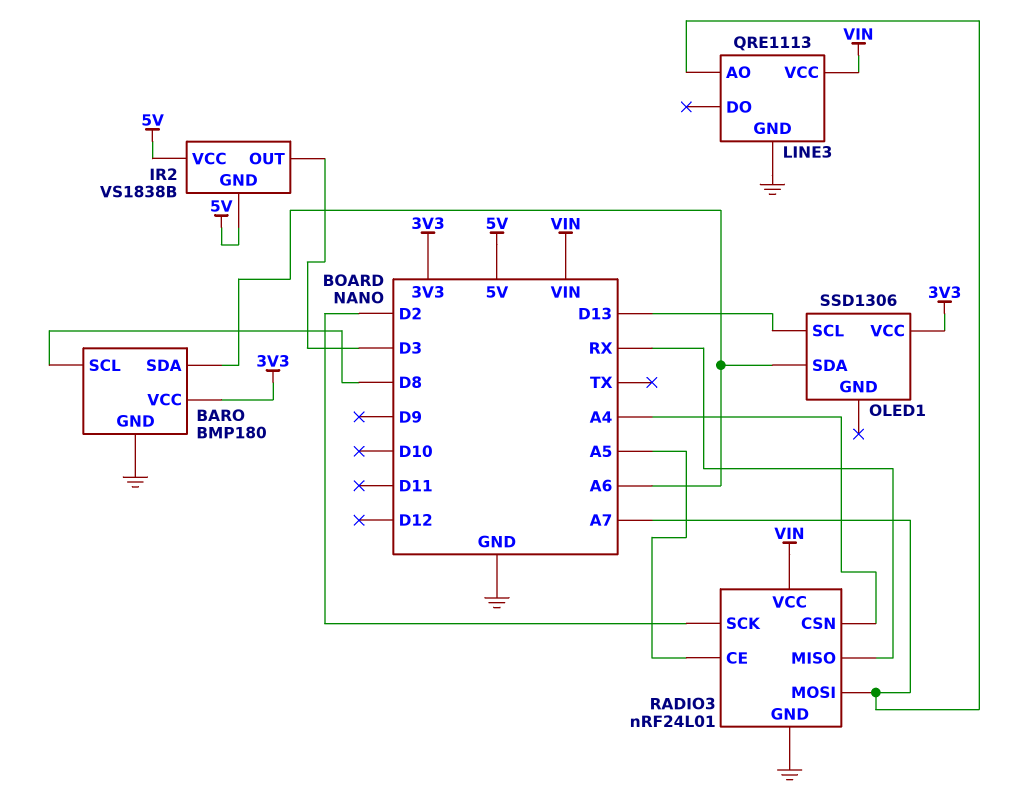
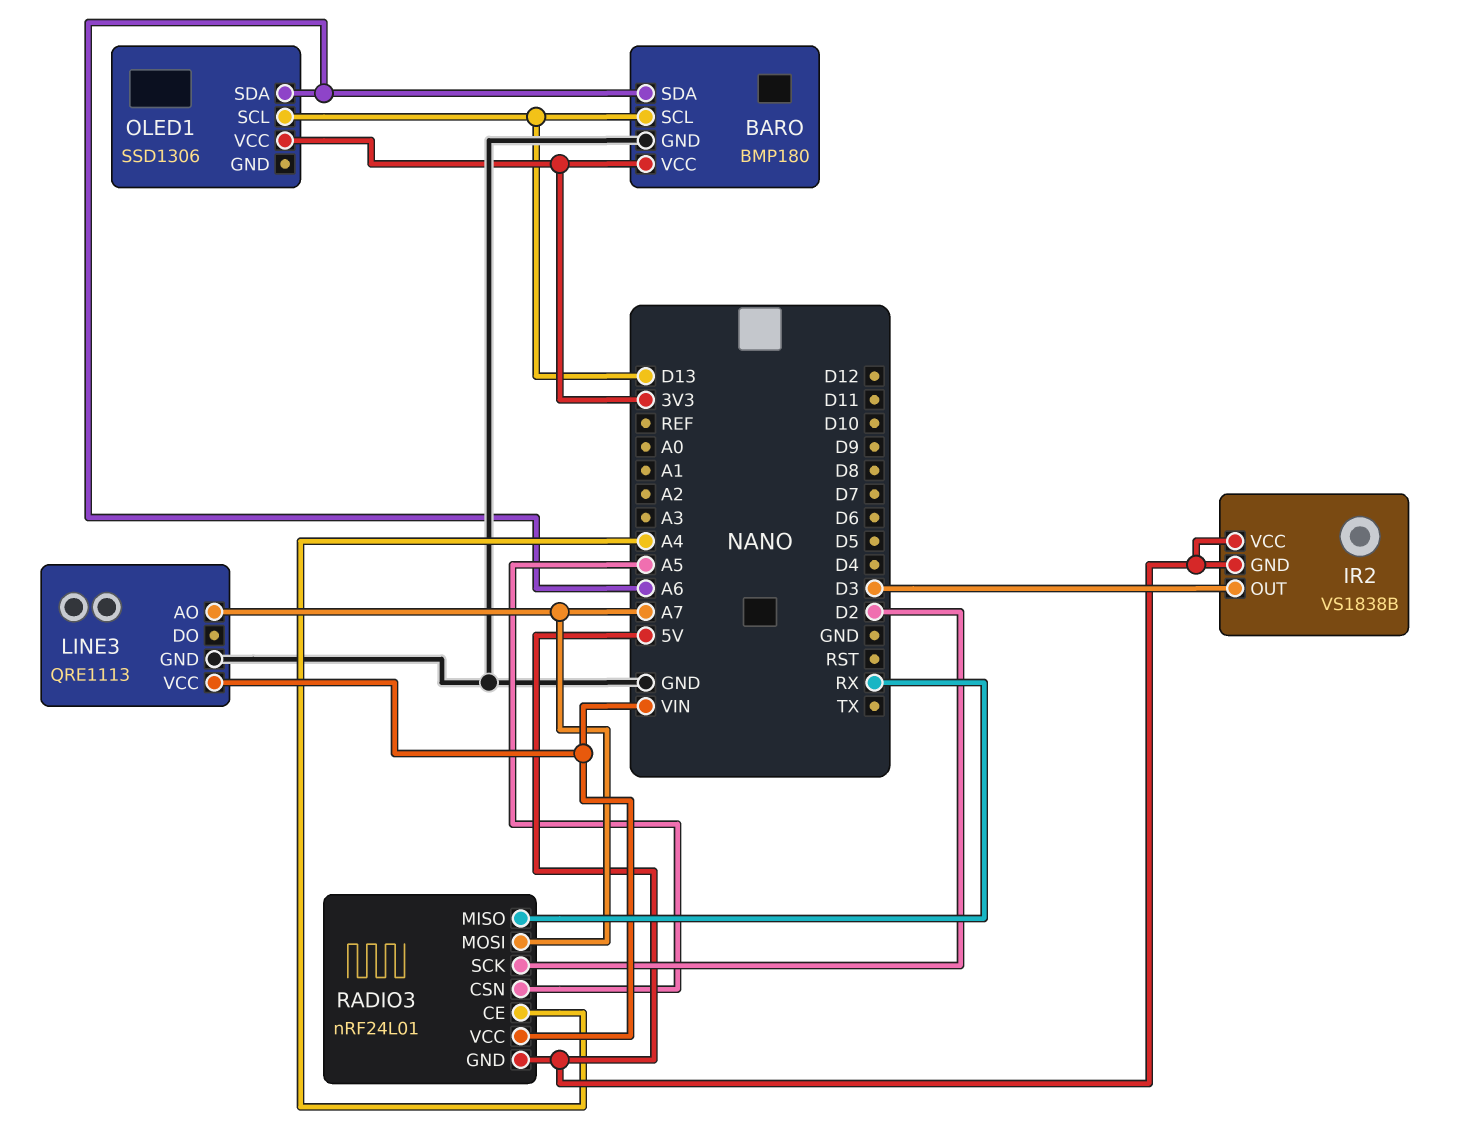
BARO pin SCL: D8 -> D13
RADIO3 pin CE: A5 -> A4
RADIO3 pin CSN: A4 -> A5
RADIO3 pin GND: GND -> 5V

